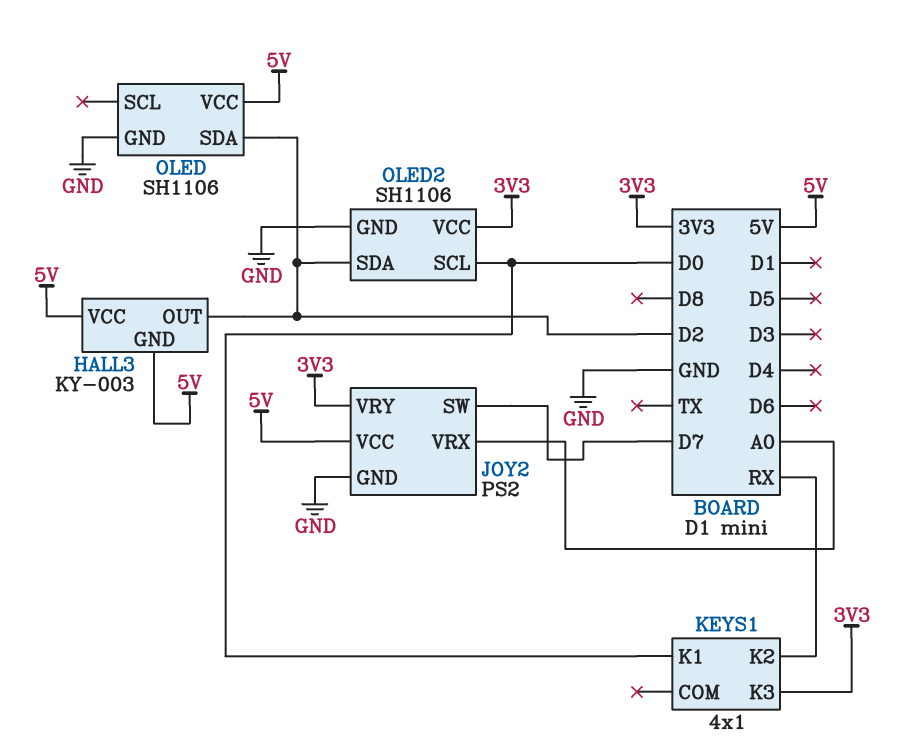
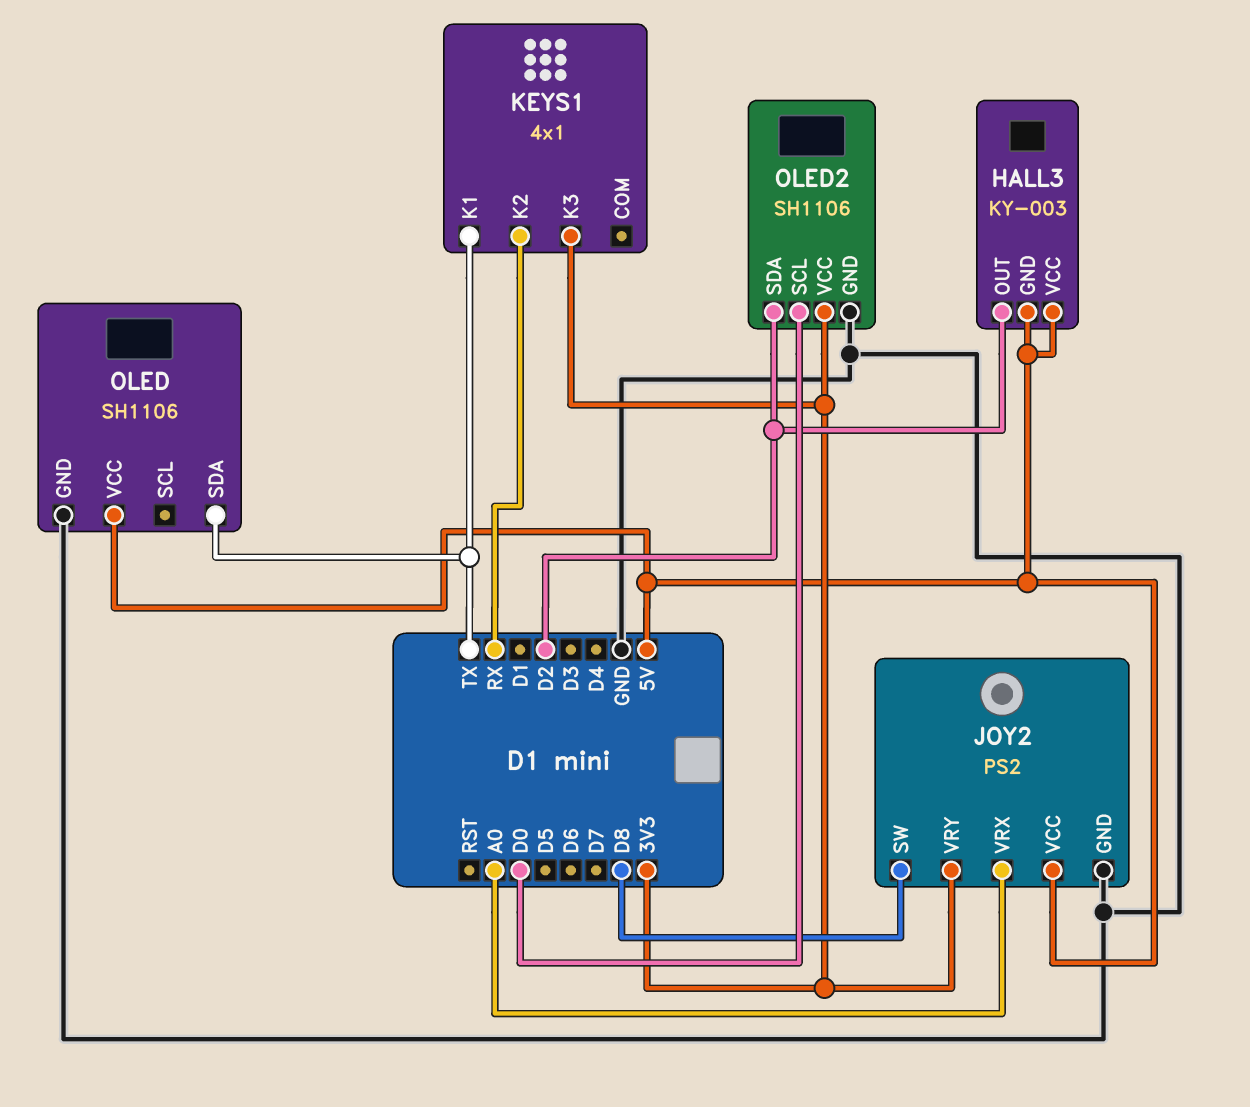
JOY2 pin SW: D7 -> D8
KEYS1 pin K1: D0 -> TX
OLED pin SDA: D2 -> TX

